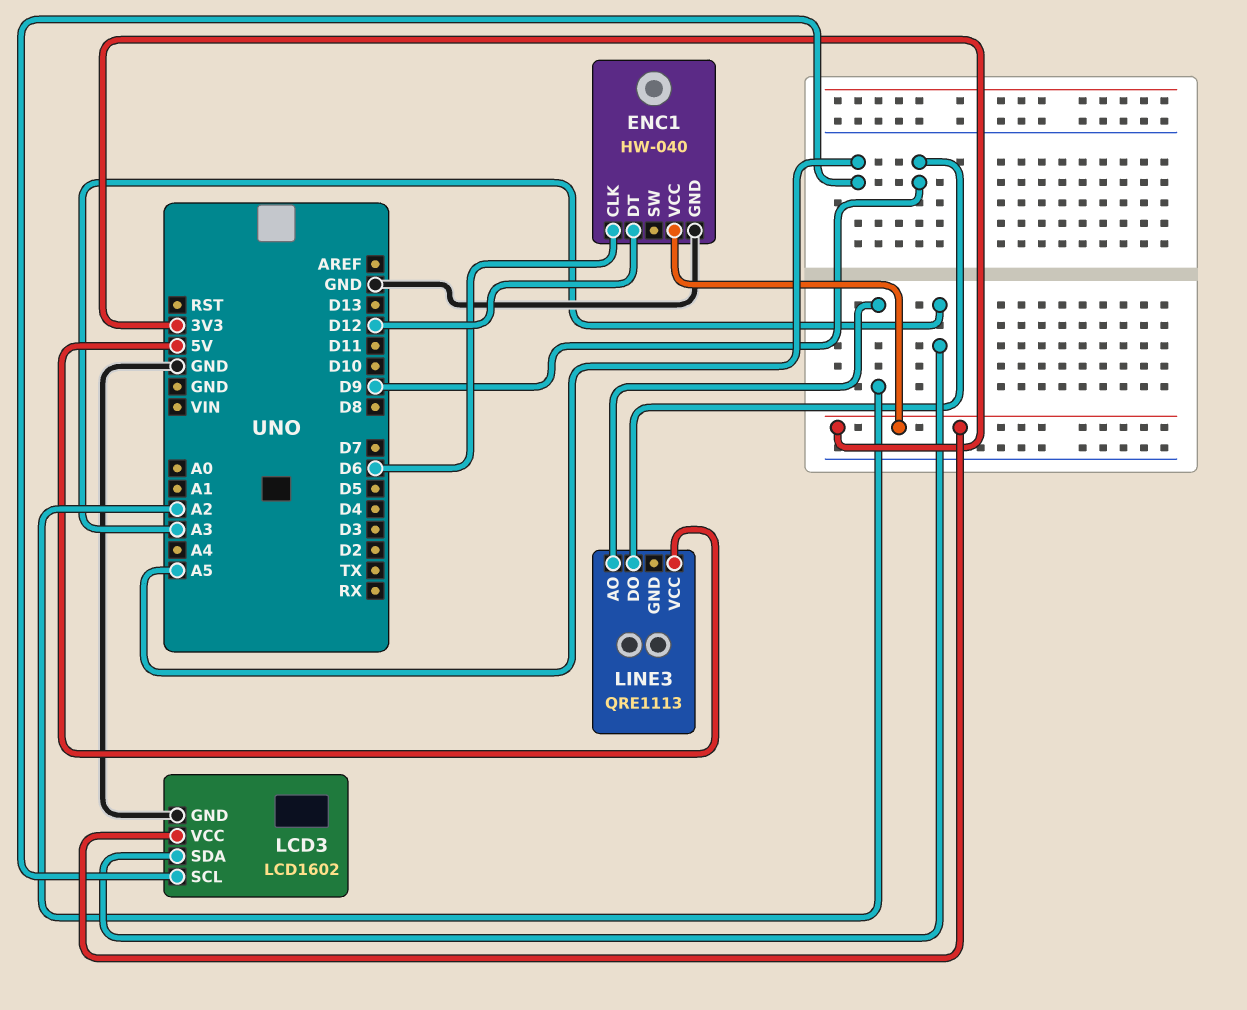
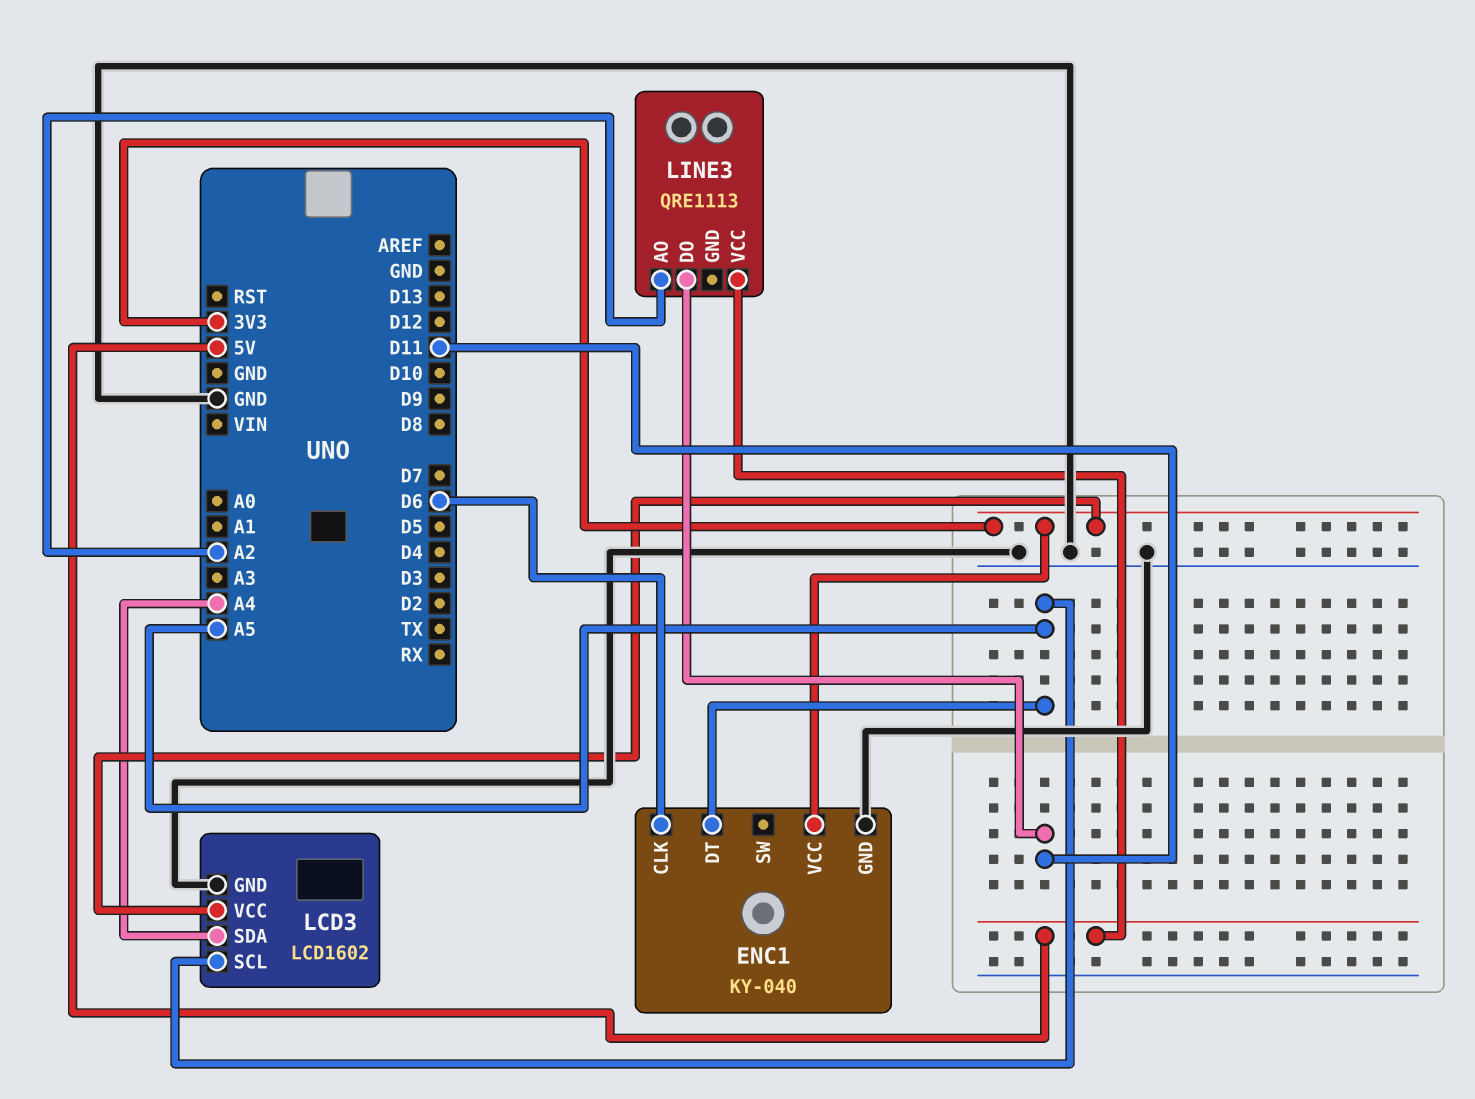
ENC1: HW-040 -> KY-040
ENC1 pin DT: D12 -> A5
LCD3 pin SDA: A3 -> A4
LINE3 pin DO: D9 -> D11

